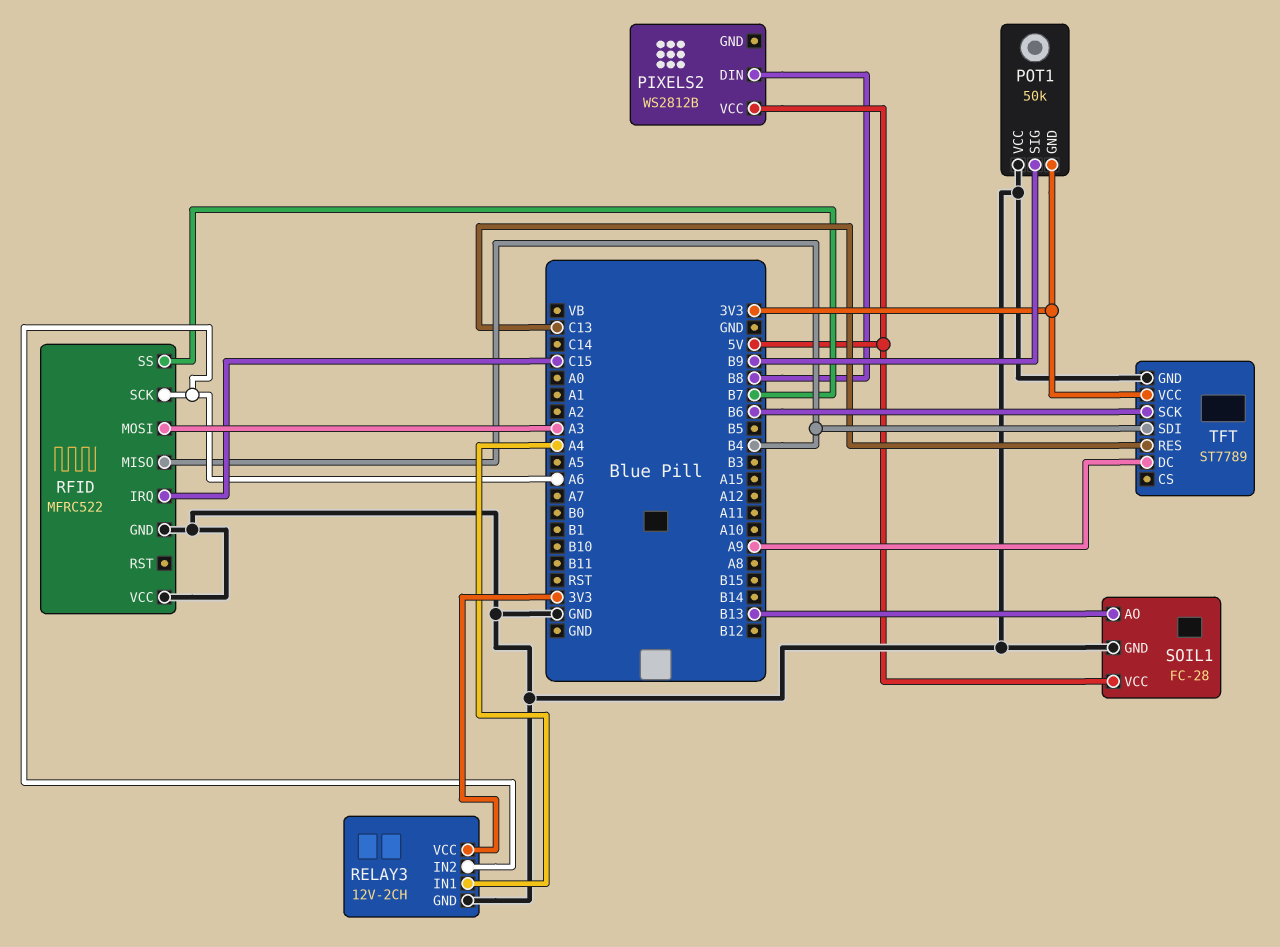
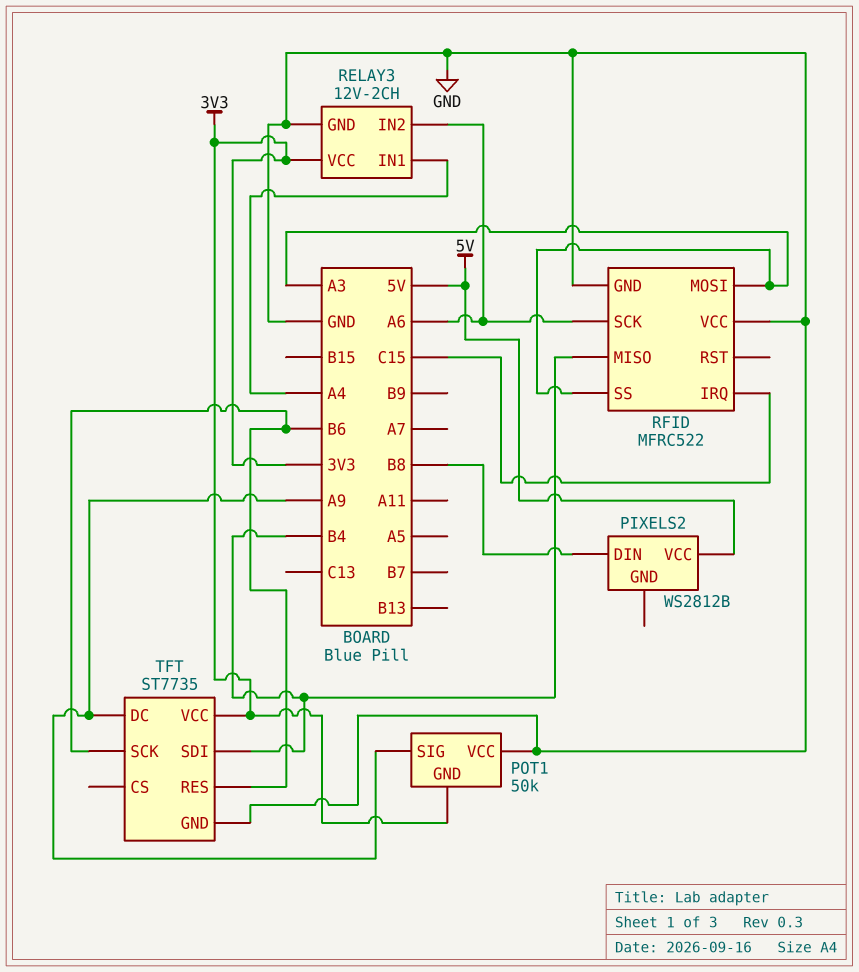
POT1 pin SIG: B9 -> A9
RFID pin SS: B7 -> A3
SOIL1: FC-28 -> none
SOIL1 pin AO: B13 -> none
SOIL1 pin GND: GND -> none
SOIL1 pin VCC: 5V -> none
TFT: ST7789 -> ST7735
TFT pin RES: C13 -> B6

